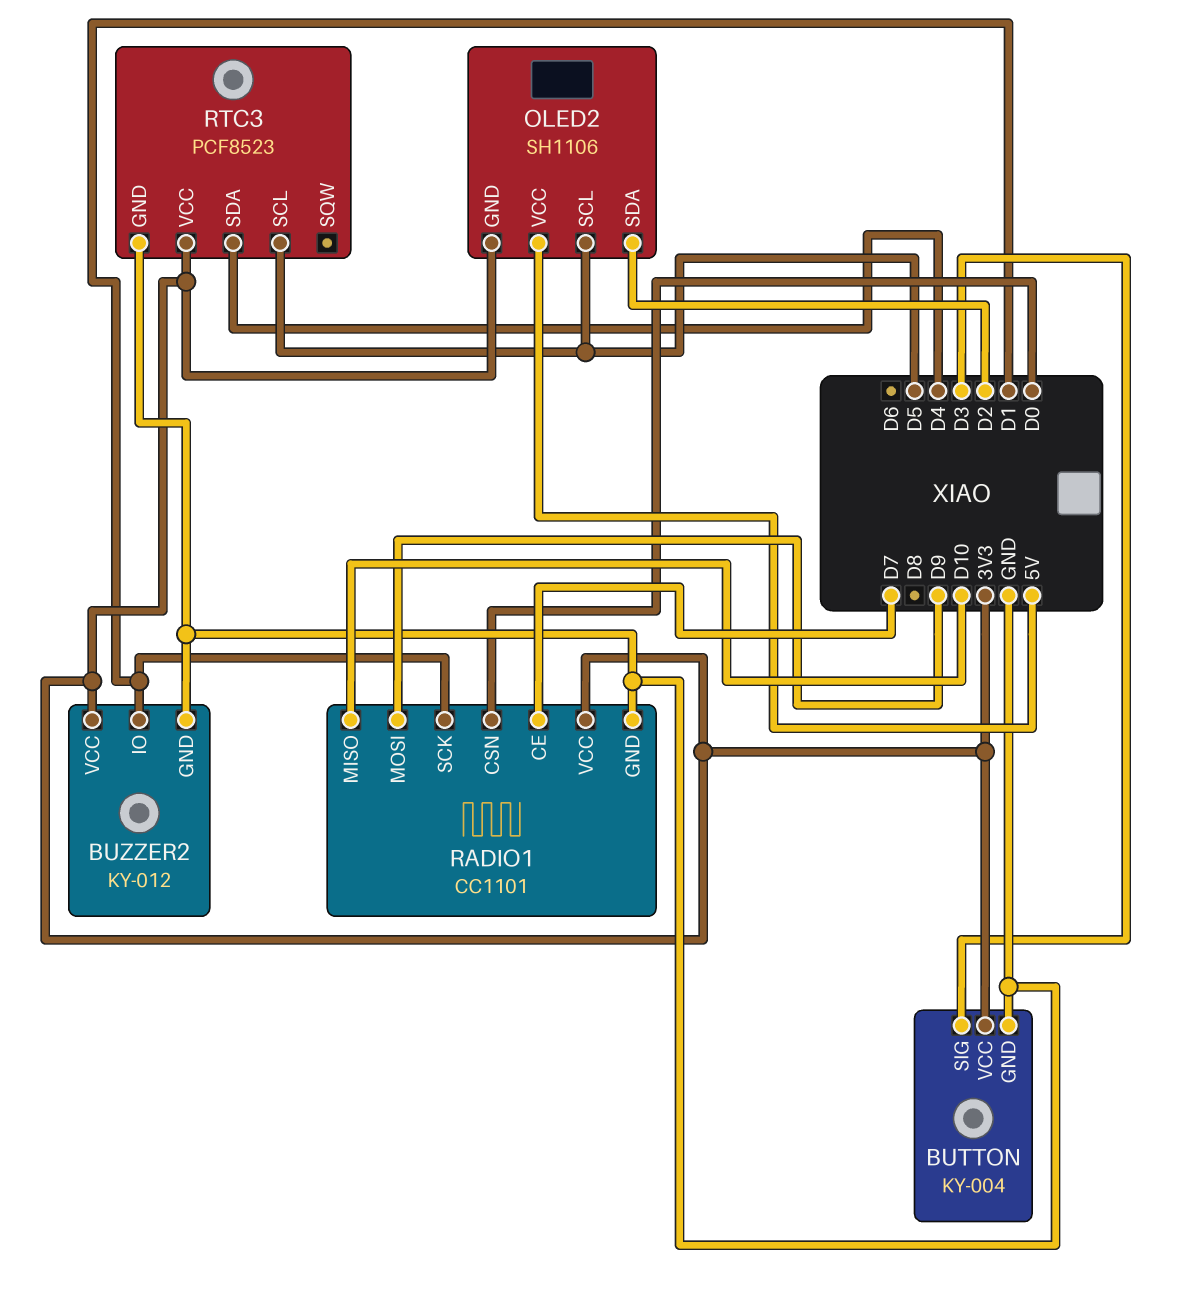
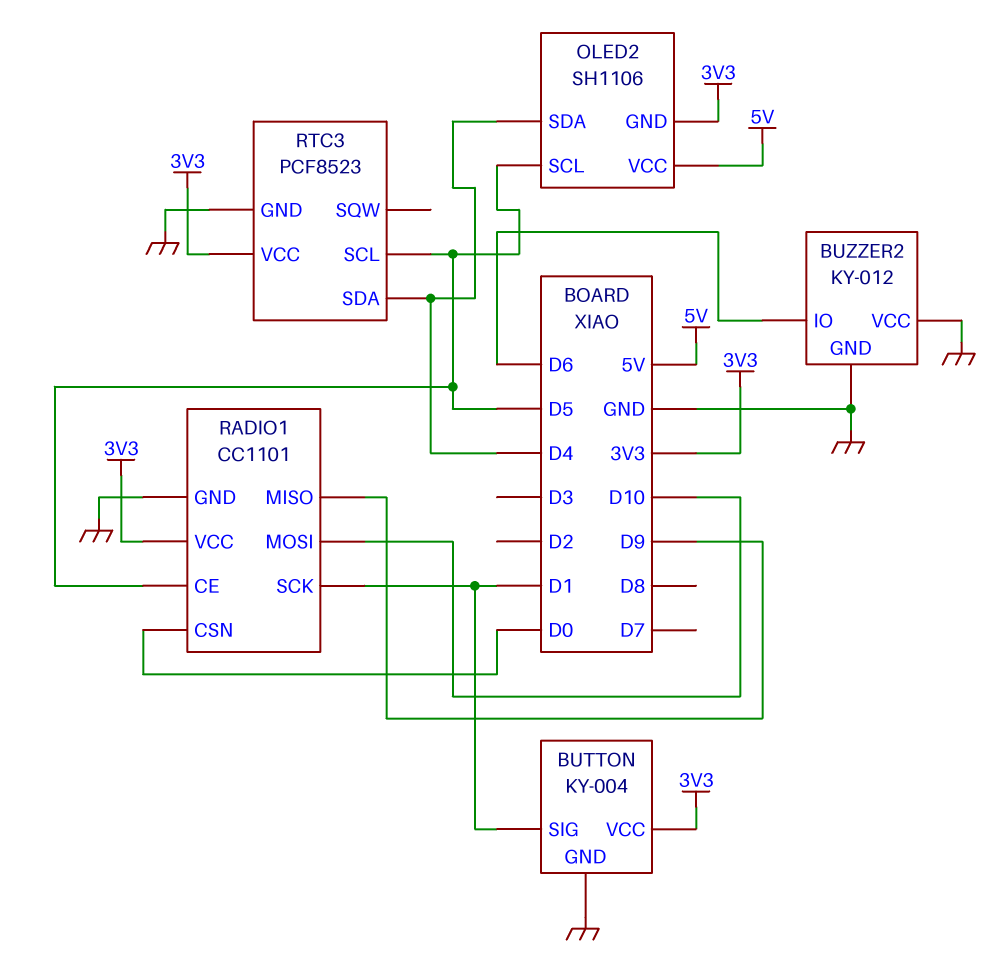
BUTTON pin SIG: D3 -> D1
BUZZER2 pin IO: D1 -> D6
BUZZER2 pin VCC: 3V3 -> GND
OLED2 pin SDA: D2 -> D4
RADIO1 pin CE: D7 -> D5
RADIO1 pin MISO: D10 -> D9
RADIO1 pin MOSI: D9 -> D10

